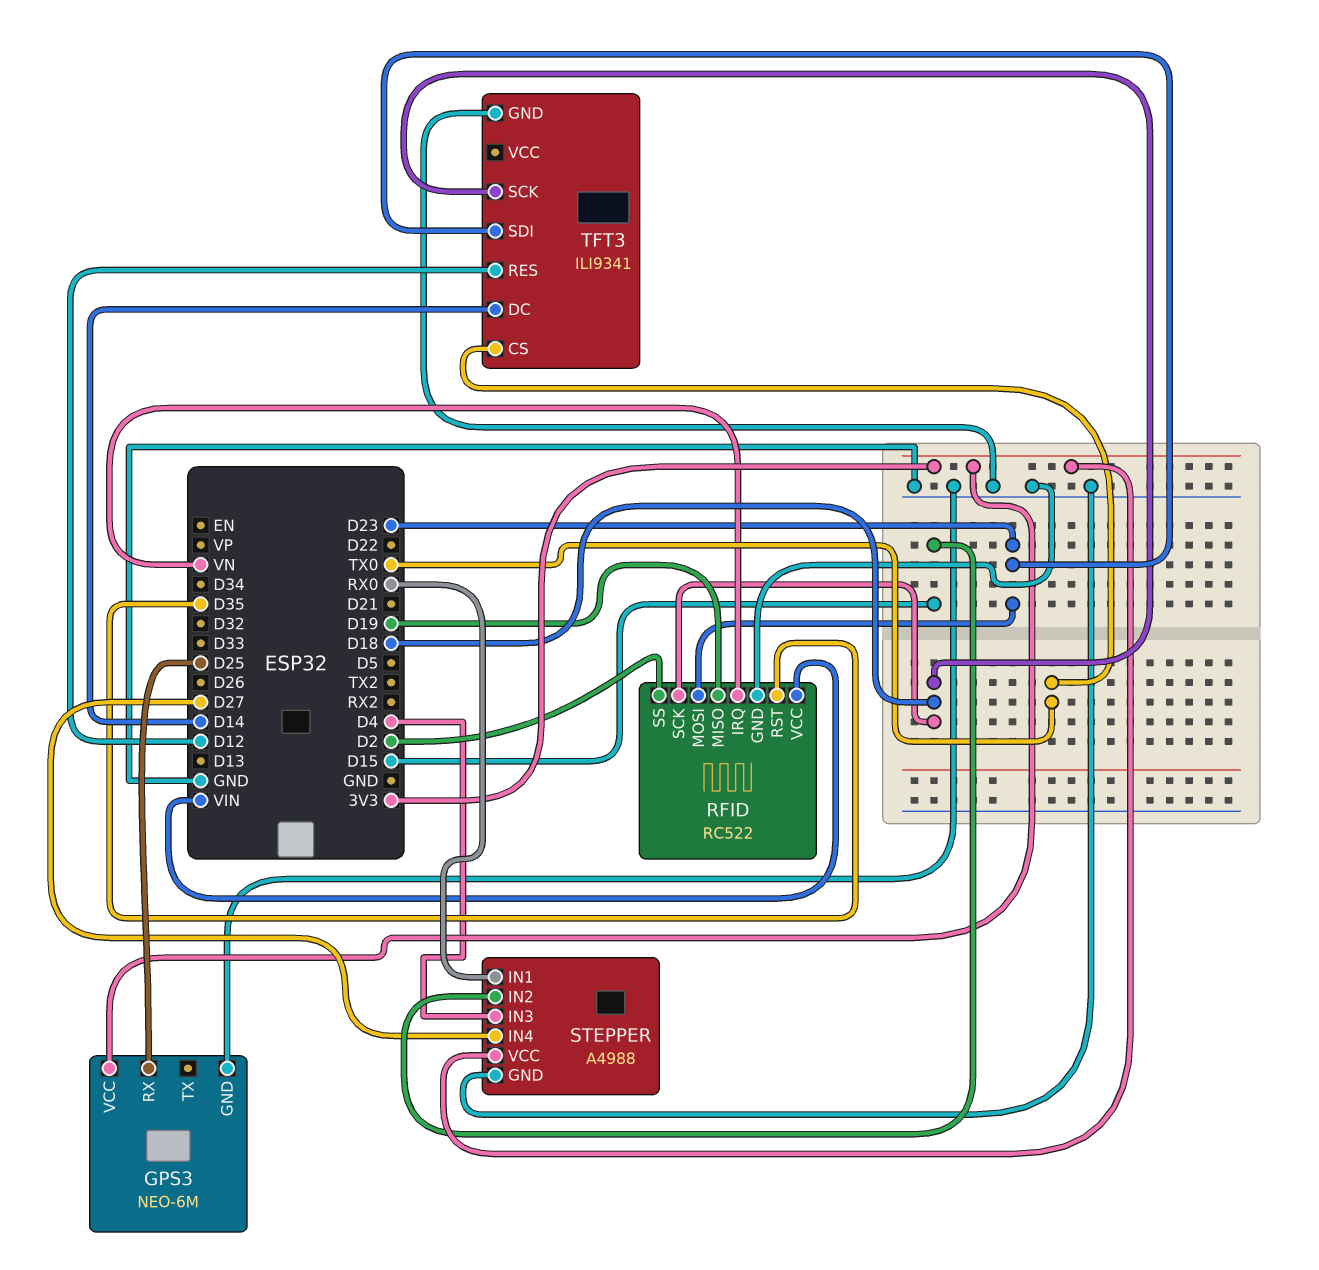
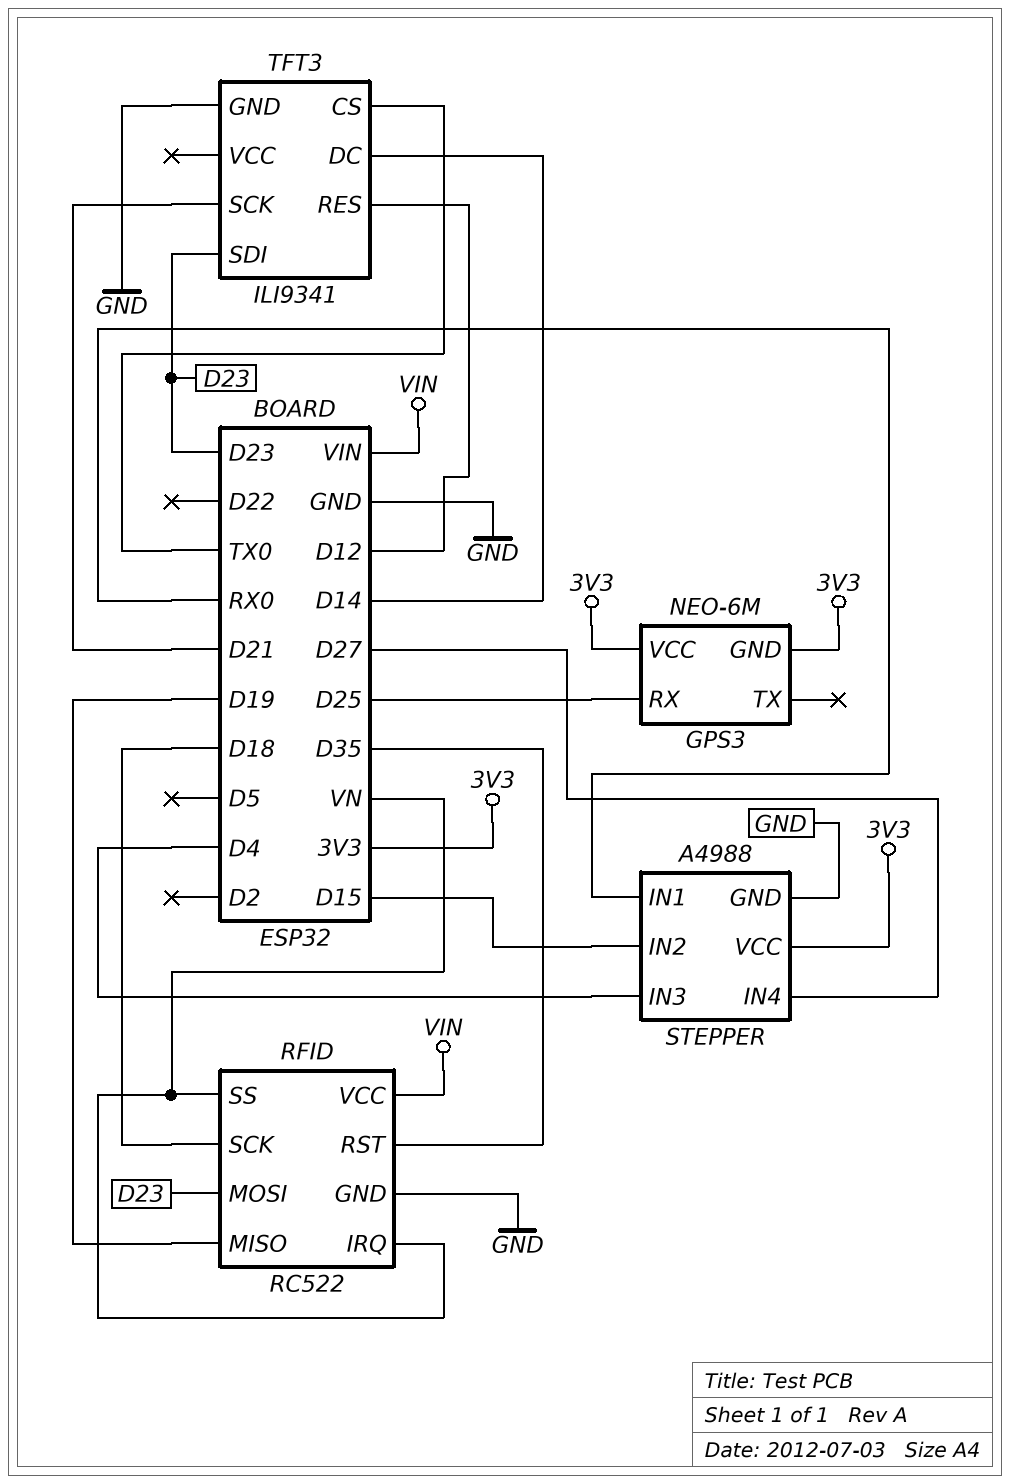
GPS3 pin GND: GND -> 3V3
RFID pin SS: D2 -> VN
TFT3 pin SCK: D18 -> D21

